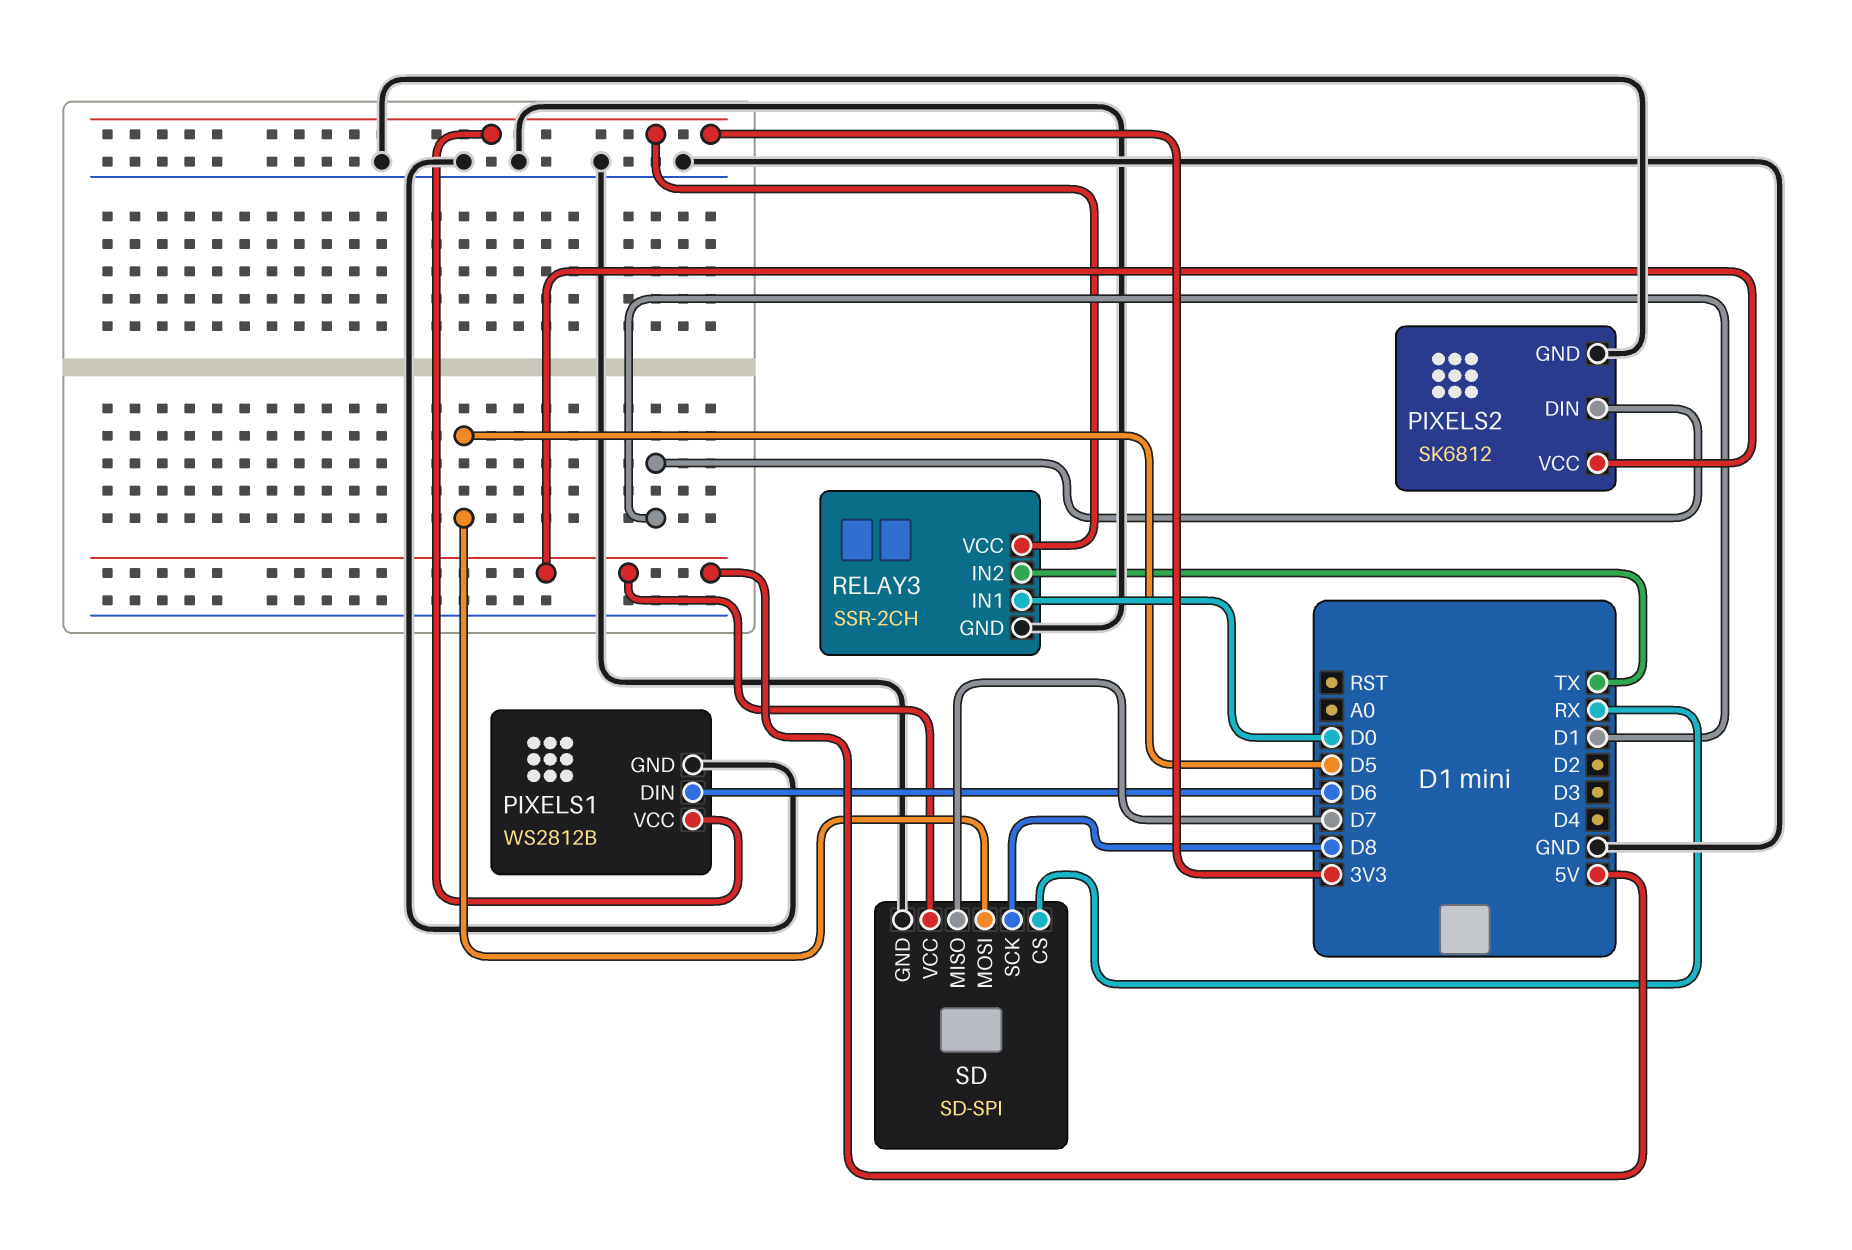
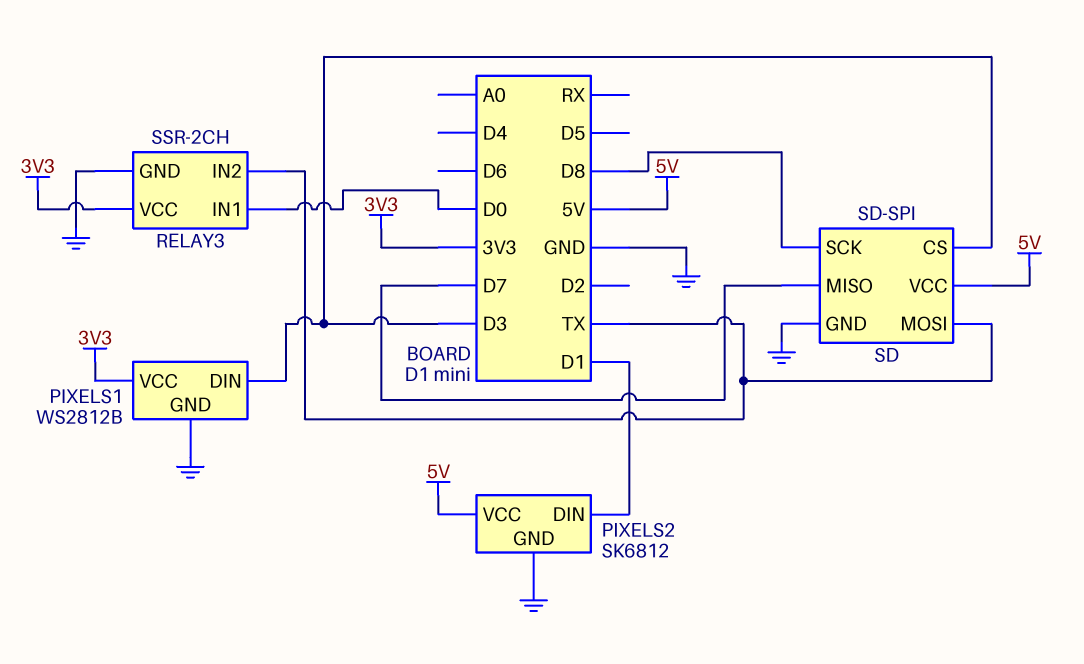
PIXELS1 pin DIN: D6 -> D3
SD pin CS: RX -> D3
SD pin MOSI: D5 -> TX

